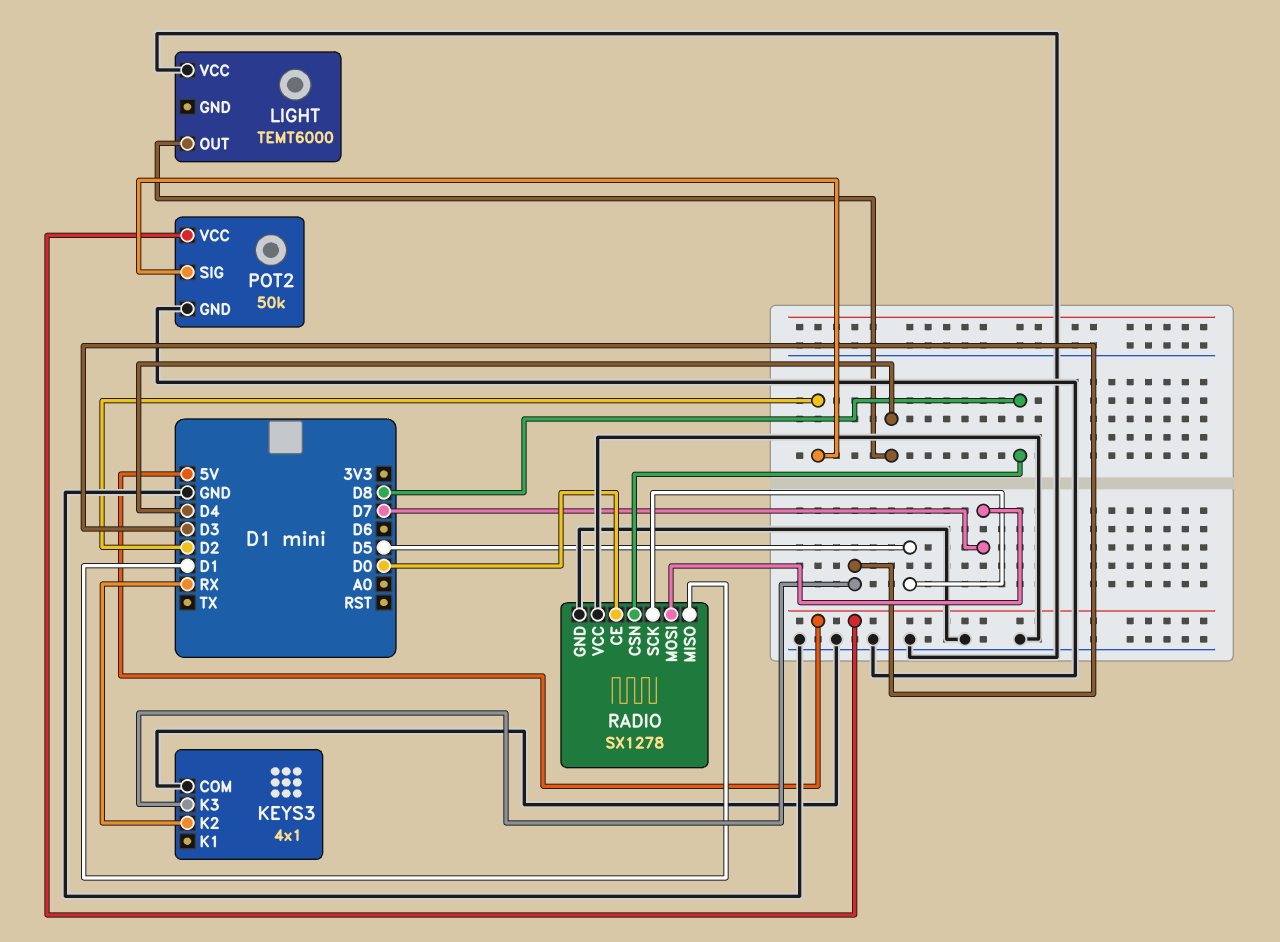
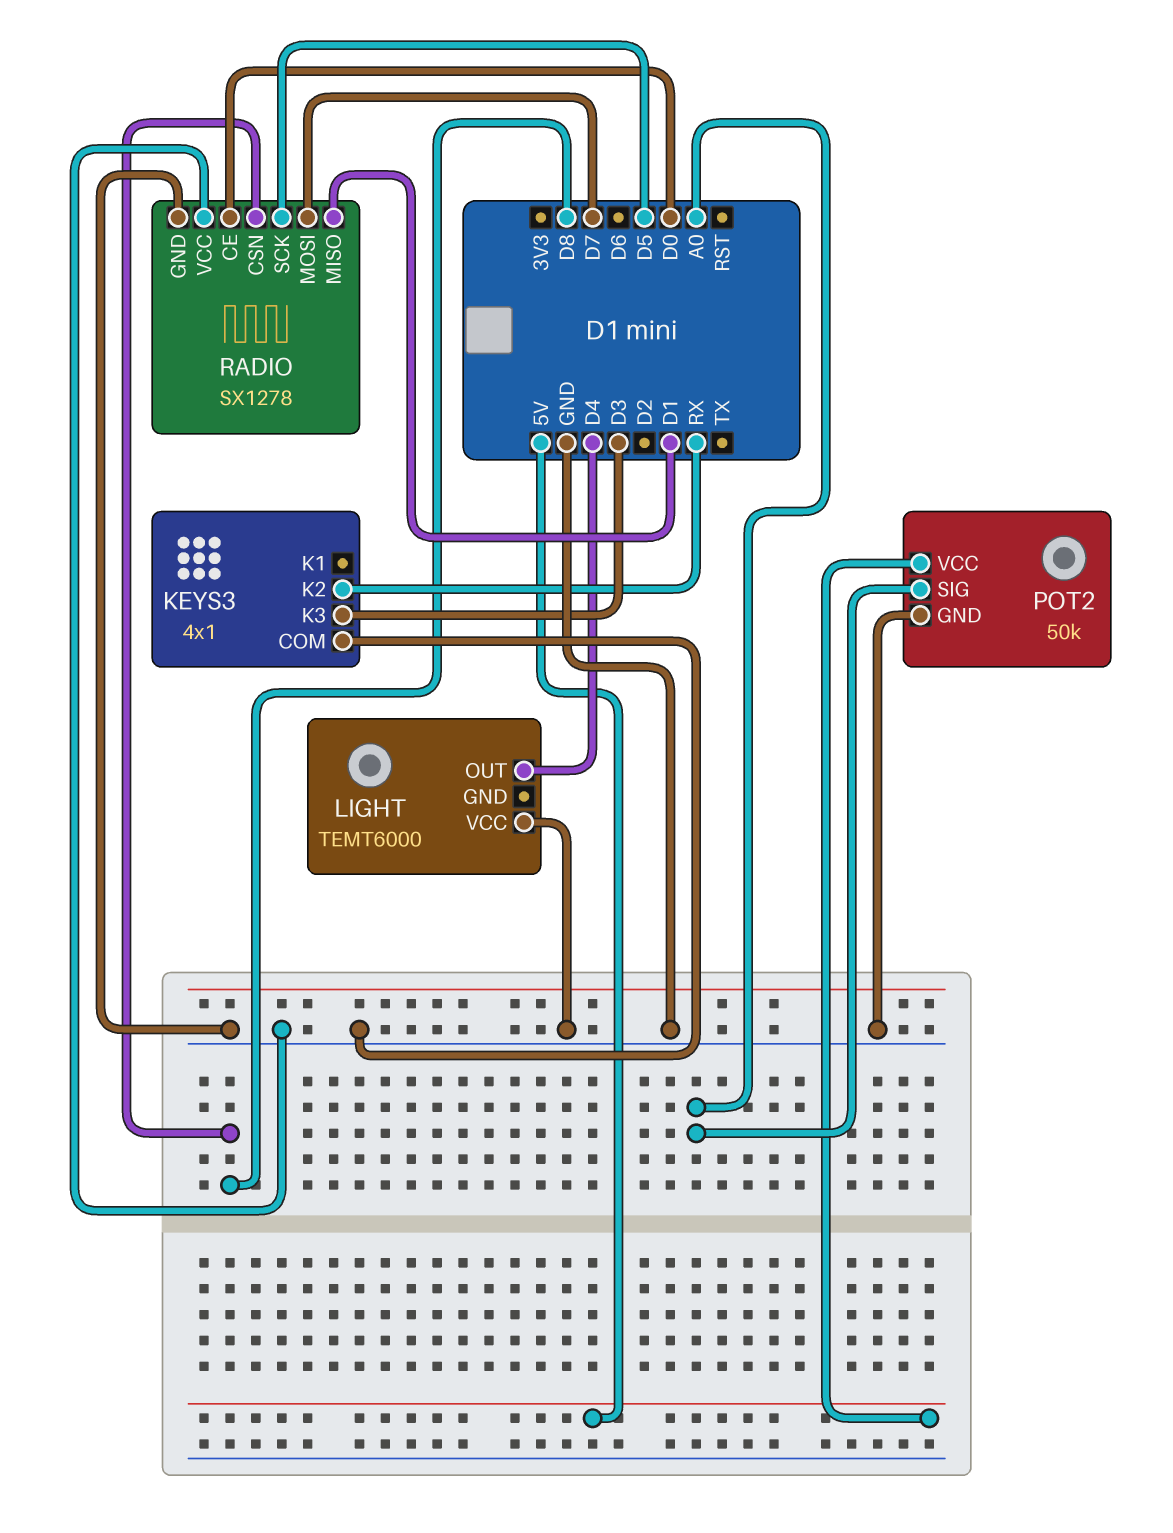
POT2 pin SIG: D2 -> A0

